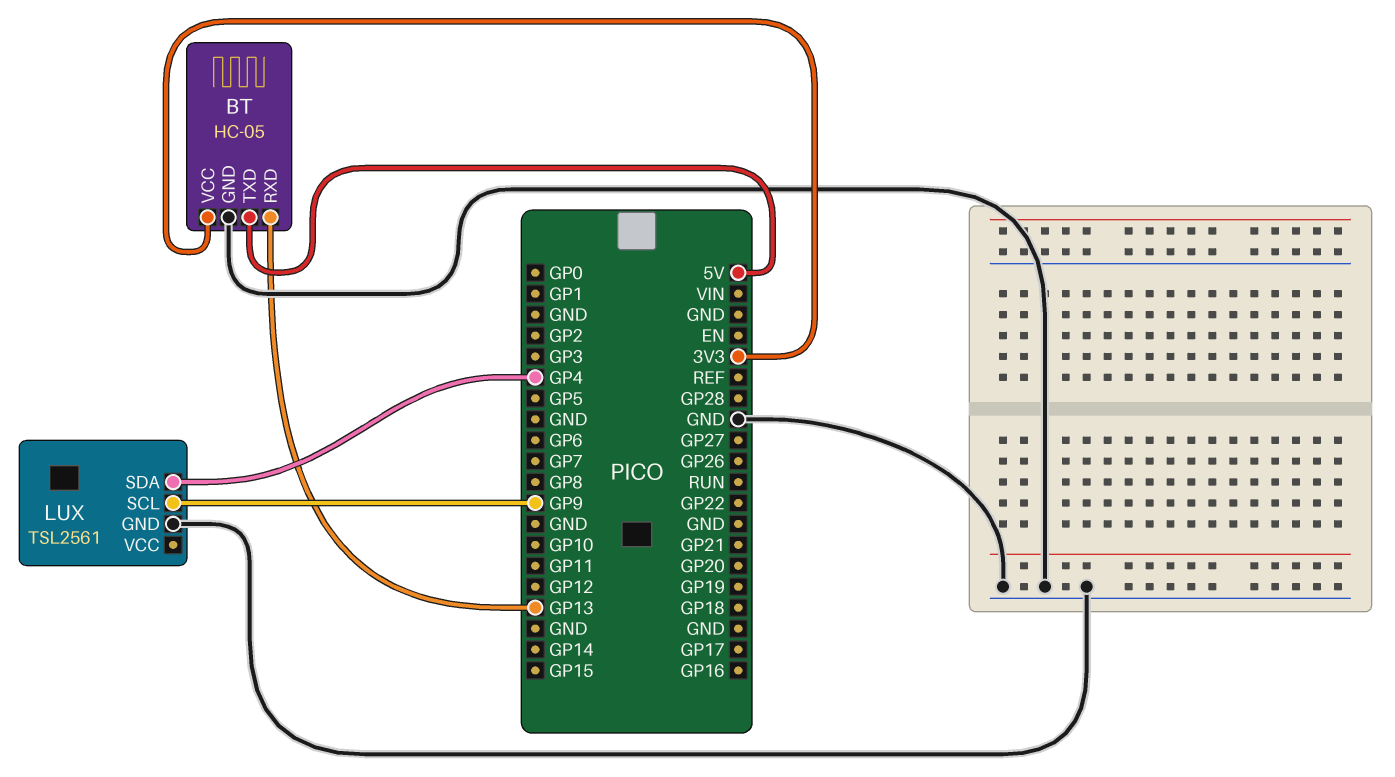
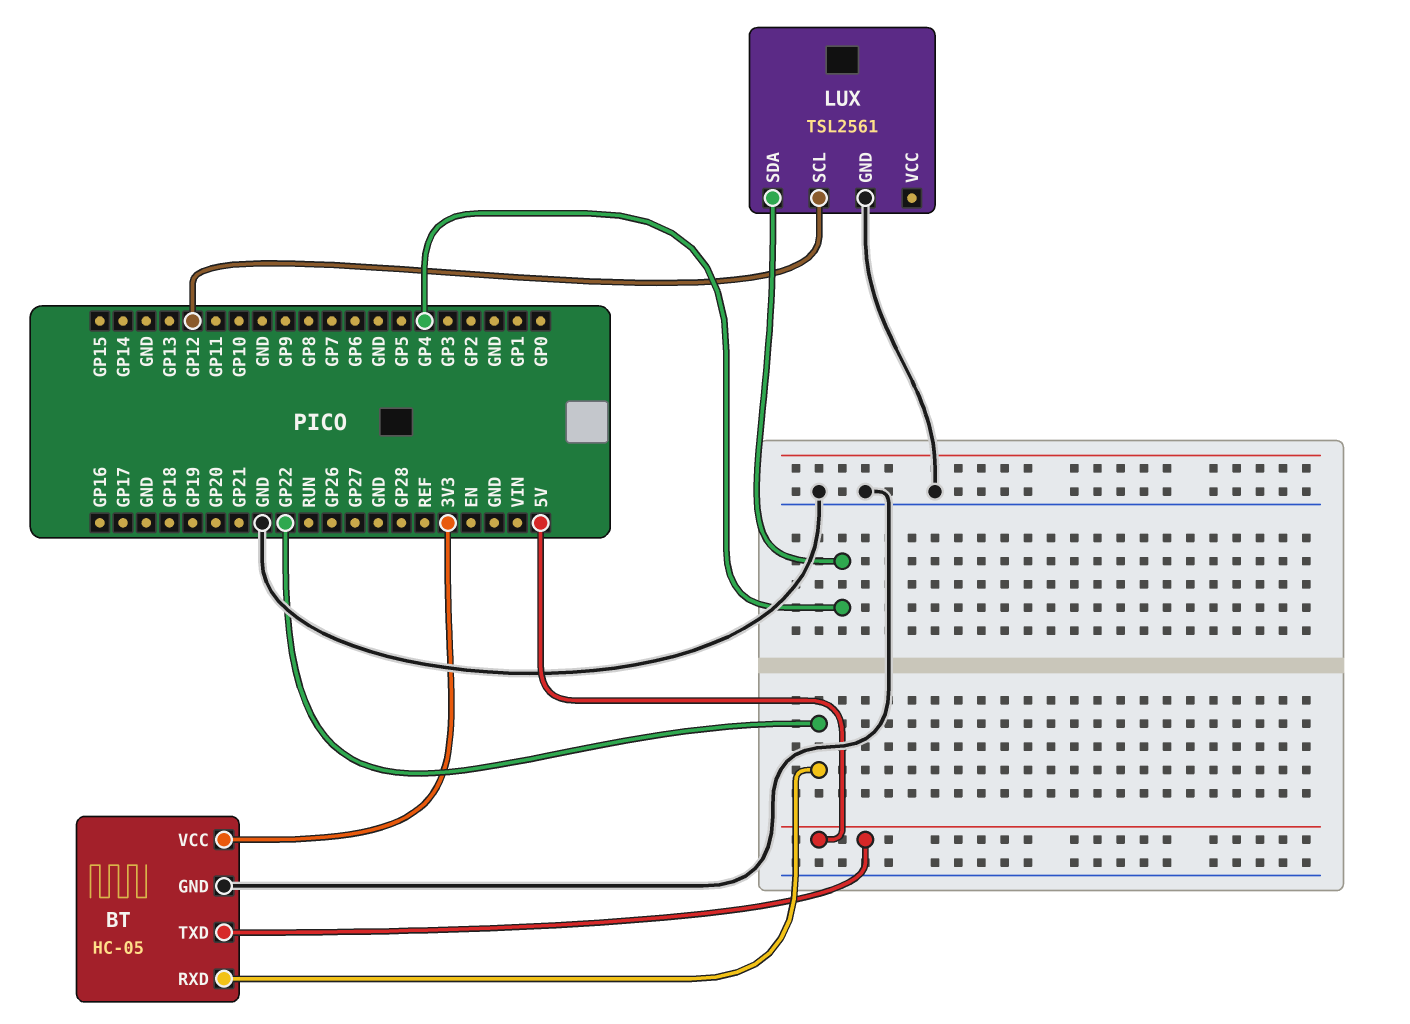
BT pin RXD: GP13 -> GP22
LUX pin SCL: GP9 -> GP12

